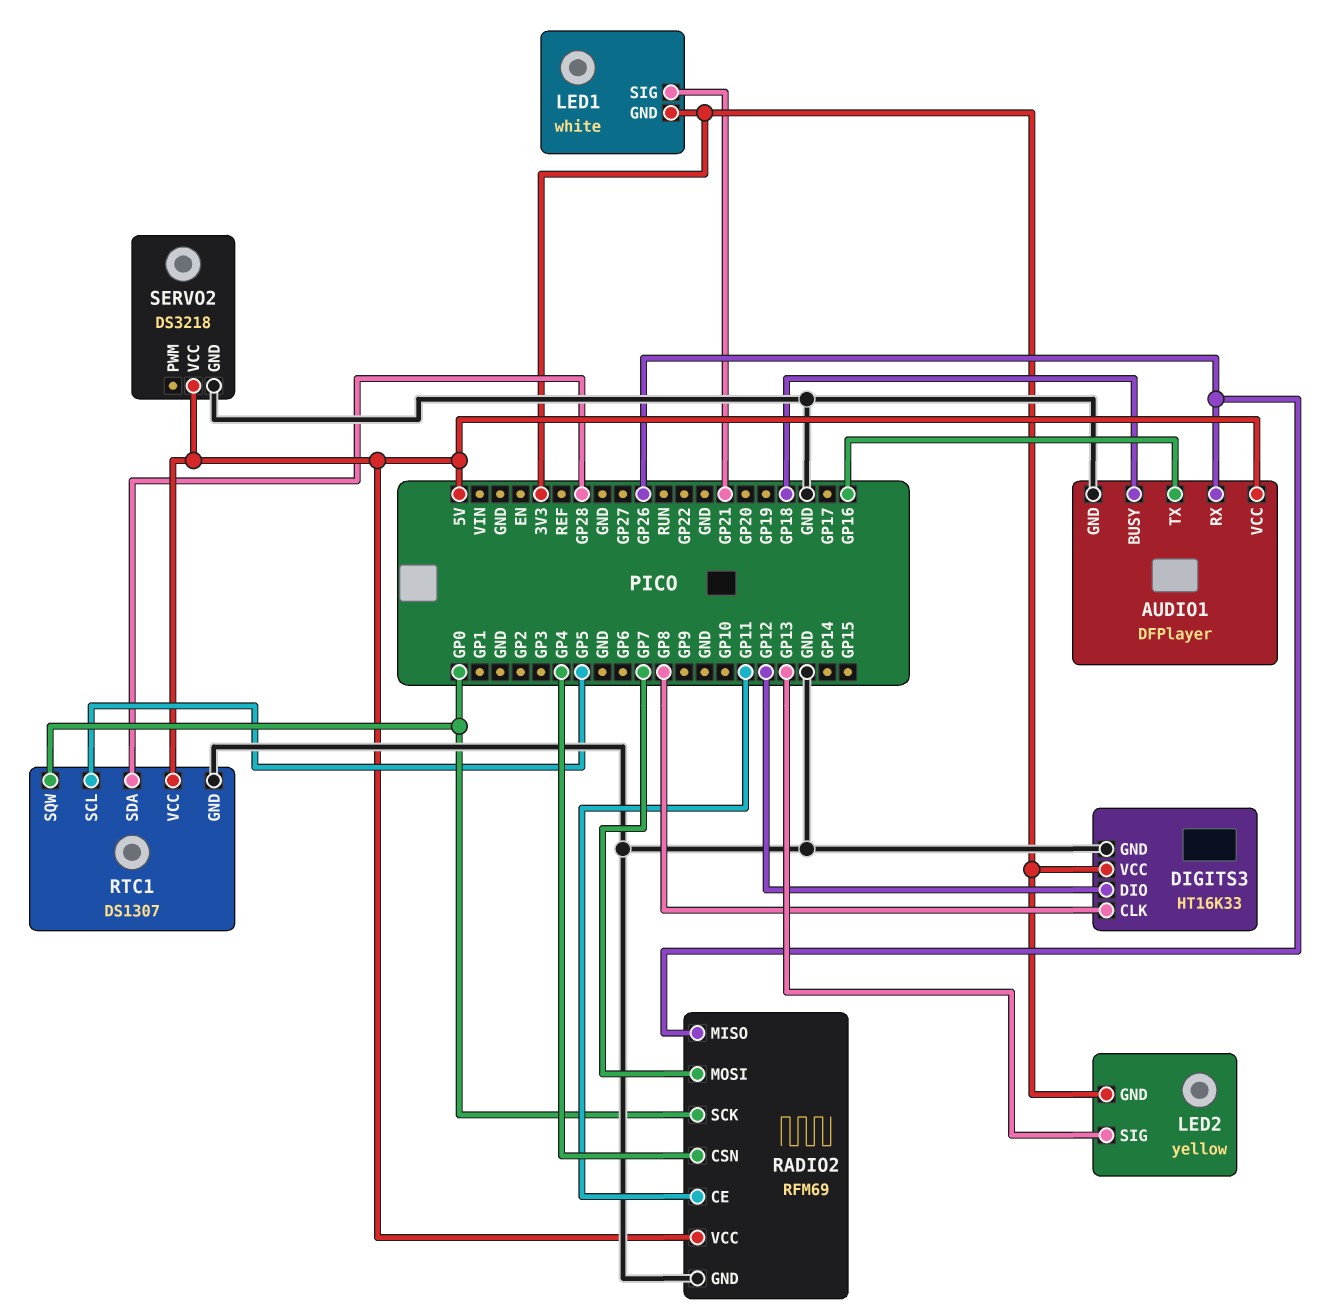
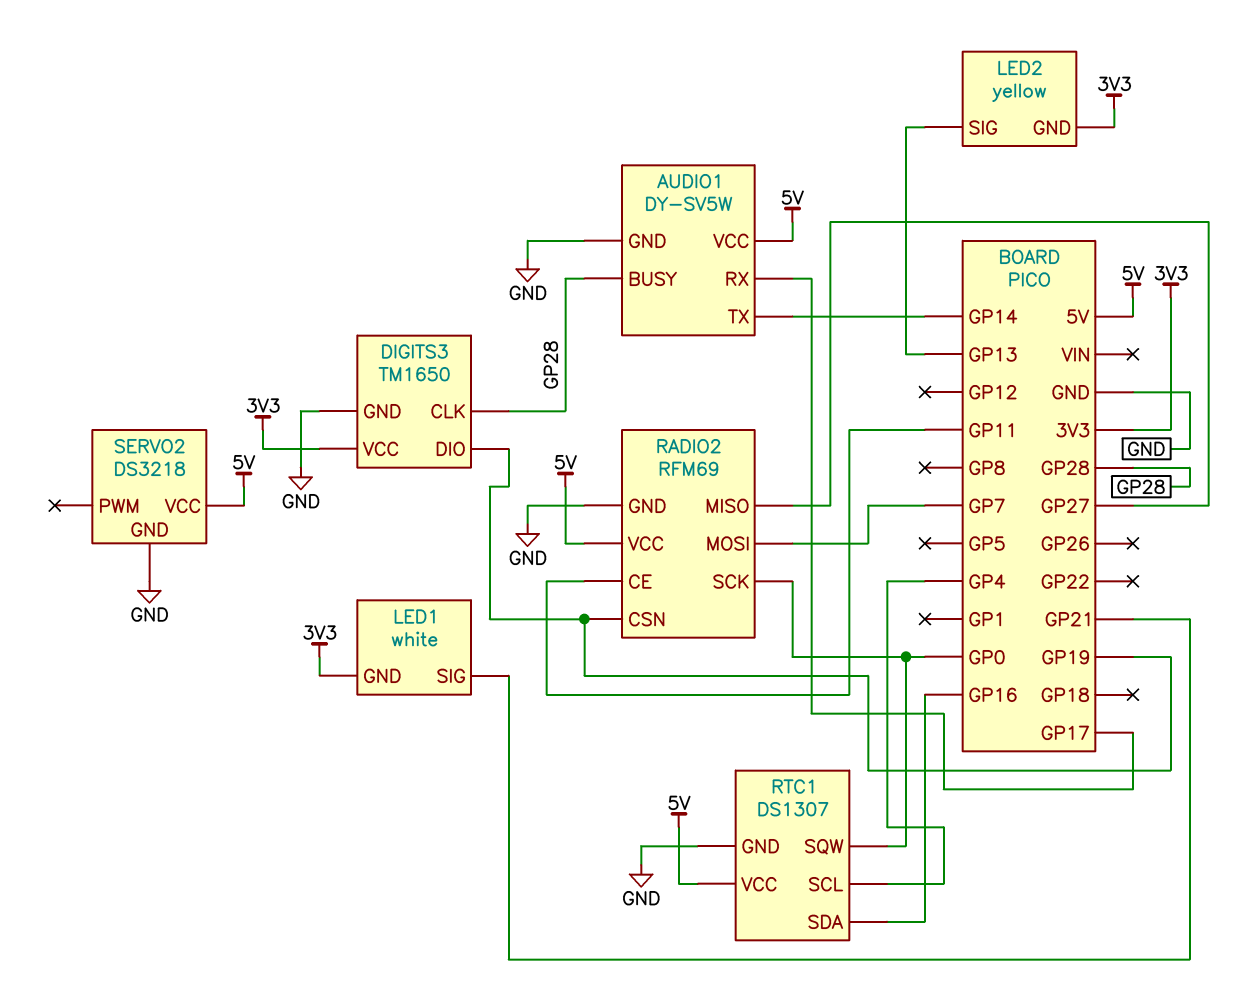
AUDIO1: DFPlayer -> DY-SV5W
AUDIO1 pin BUSY: GP18 -> GP28
AUDIO1 pin RX: GP26 -> GP17
AUDIO1 pin TX: GP16 -> GP14
DIGITS3: HT16K33 -> TM1650
DIGITS3 pin CLK: GP8 -> GP28
DIGITS3 pin DIO: GP12 -> GP19
RADIO2 pin CSN: GP4 -> GP19
RADIO2 pin MISO: GP26 -> GP27
RTC1 pin SCL: GP5 -> GP4
RTC1 pin SDA: GP28 -> GP16

